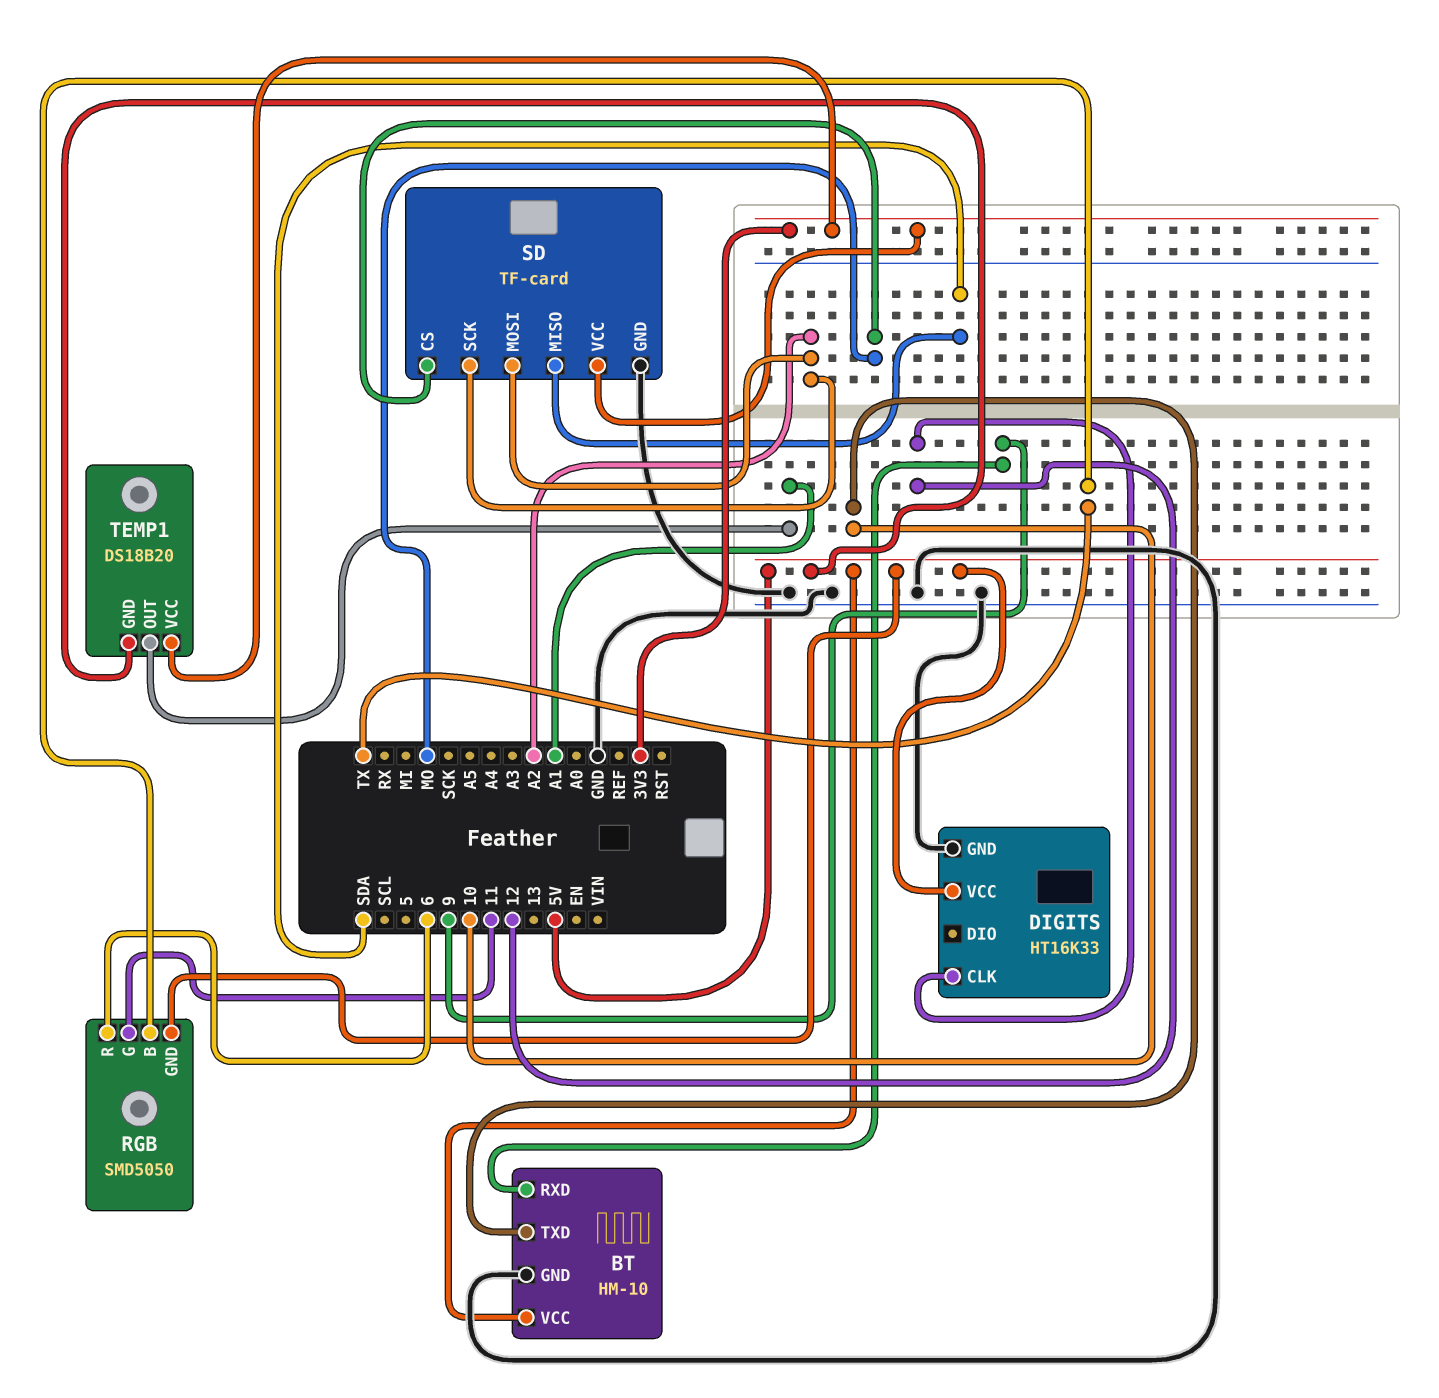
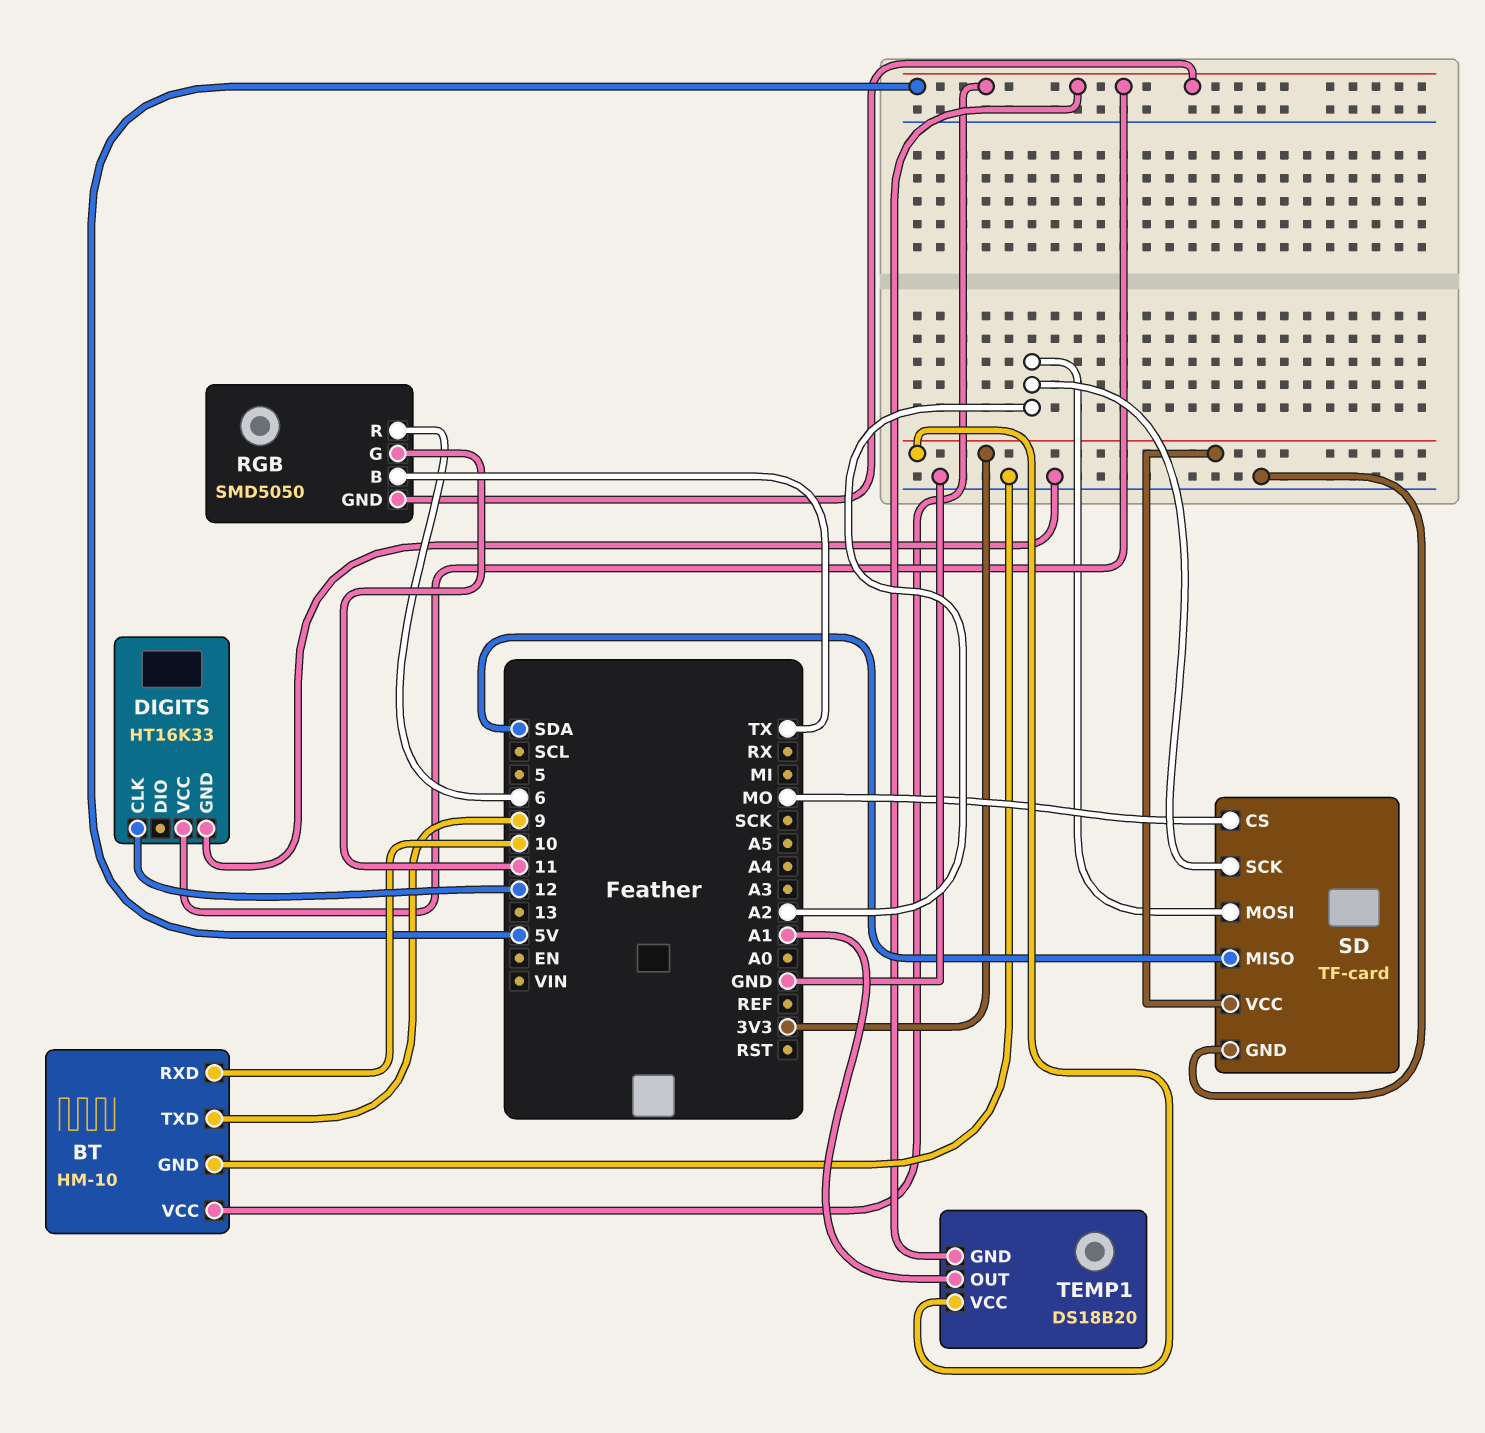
BT pin RXD: 9 -> 10
BT pin TXD: 10 -> 9

